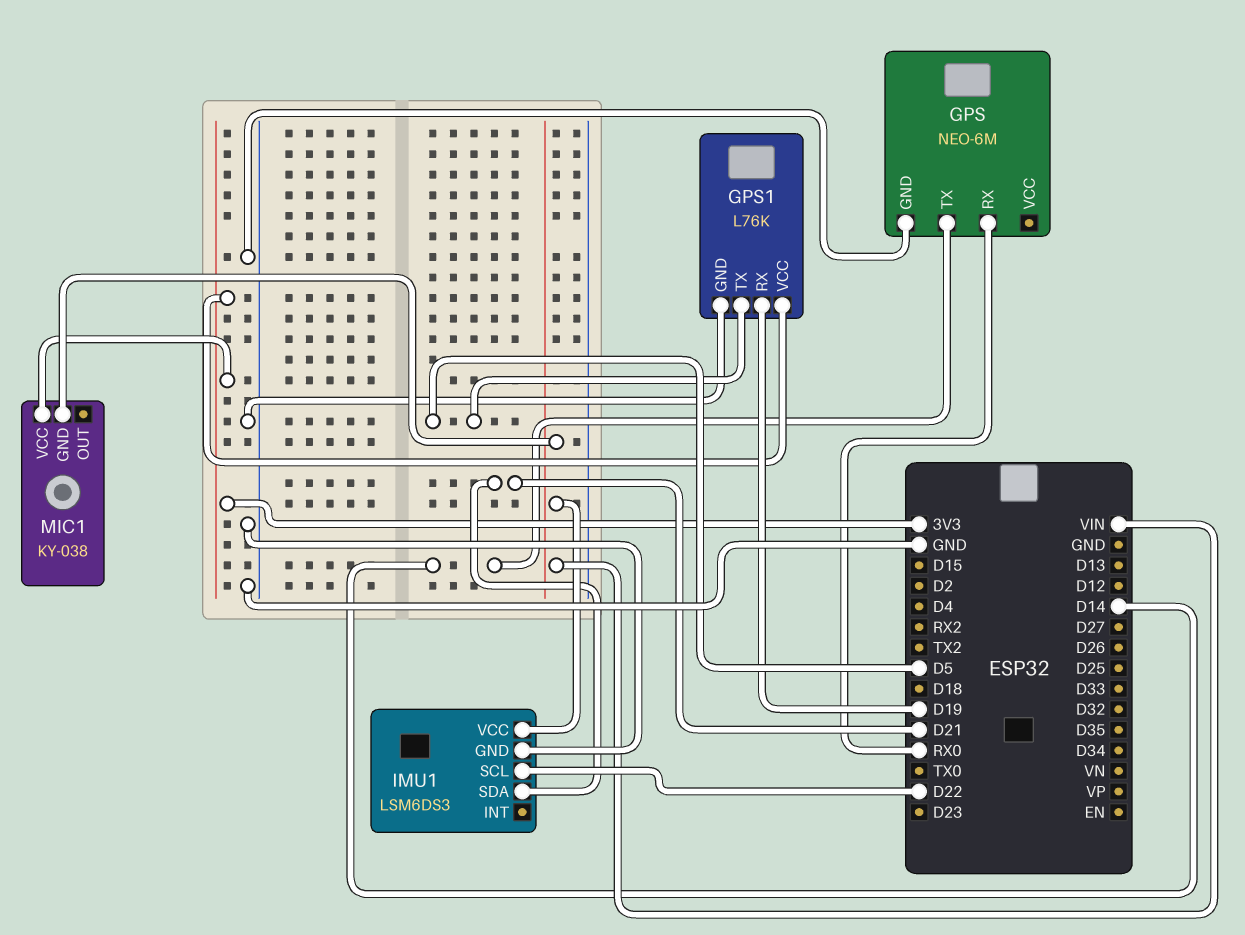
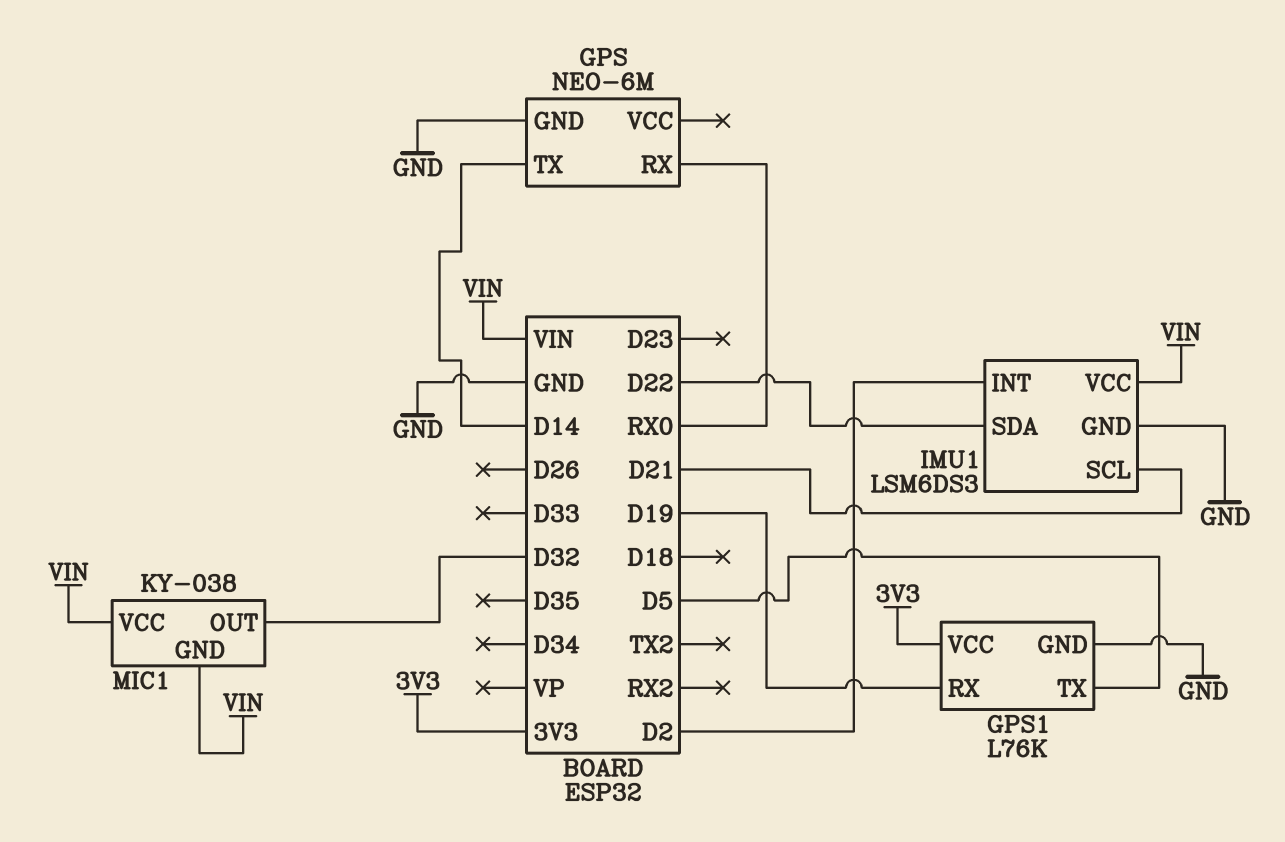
IMU1 pin INT: none -> D2
IMU1 pin SCL: D22 -> D21
IMU1 pin SDA: D21 -> D22
MIC1 pin OUT: none -> D32
MIC1 pin VCC: 3V3 -> VIN

